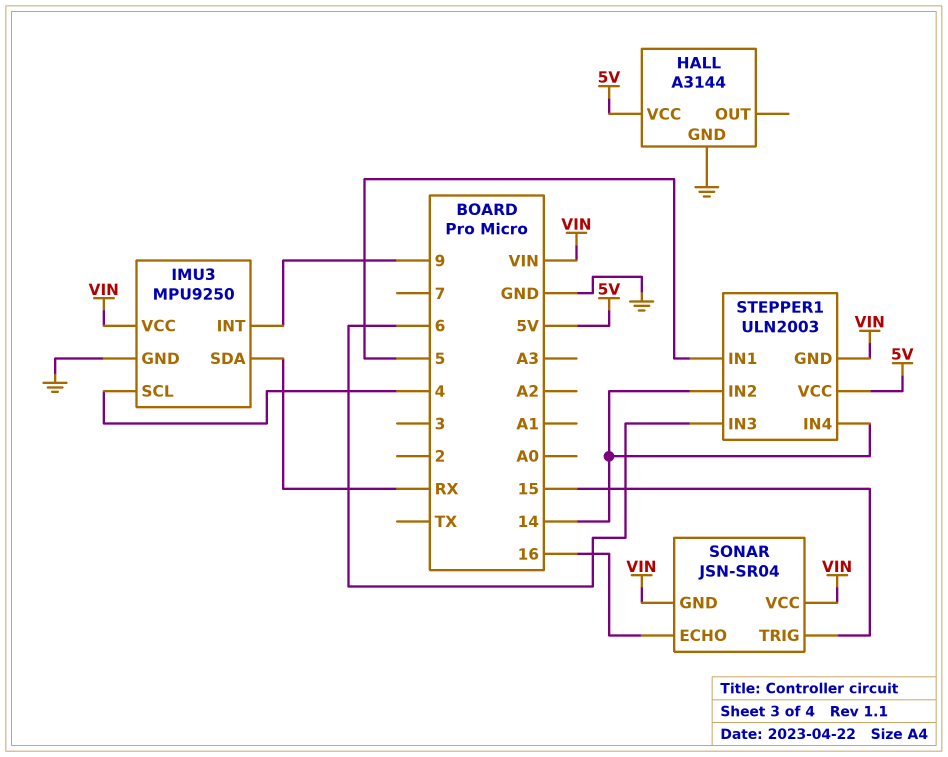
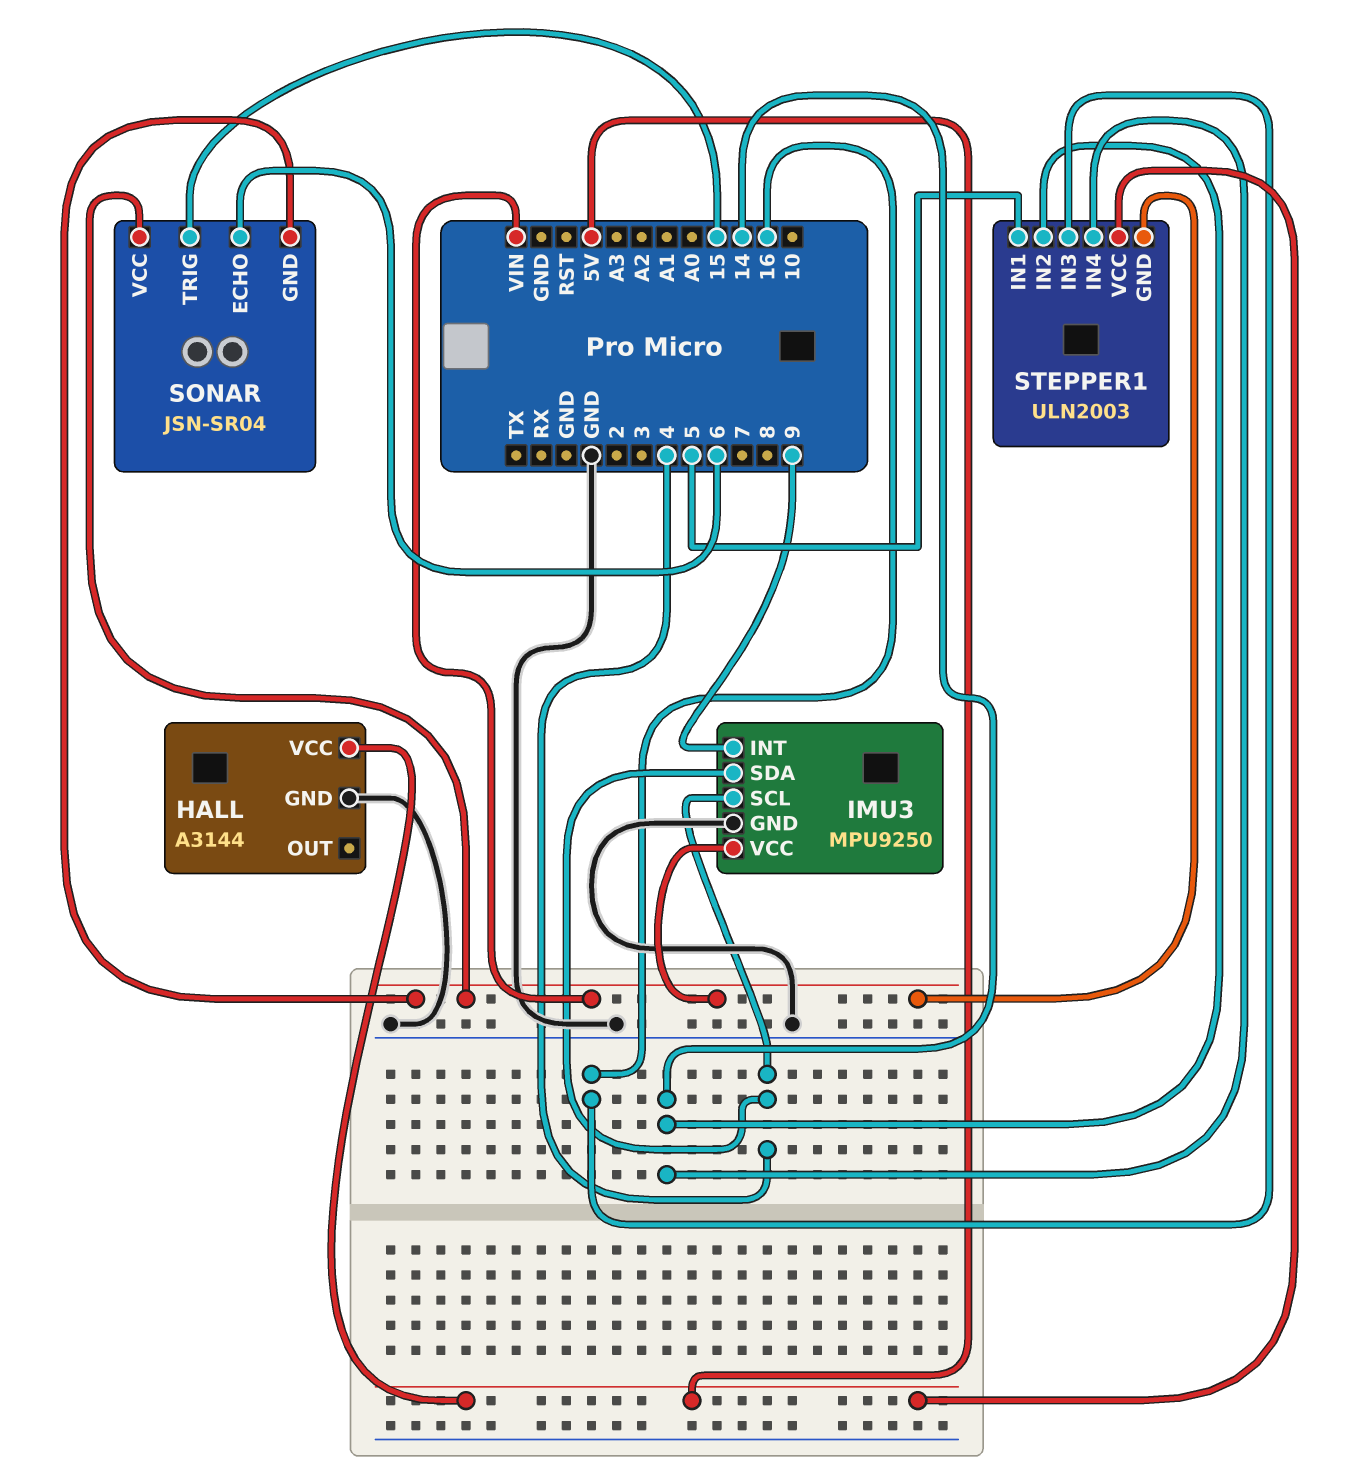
IMU3 pin SDA: RX -> 4
SONAR pin ECHO: 16 -> 6
STEPPER1 pin IN3: 6 -> 16

